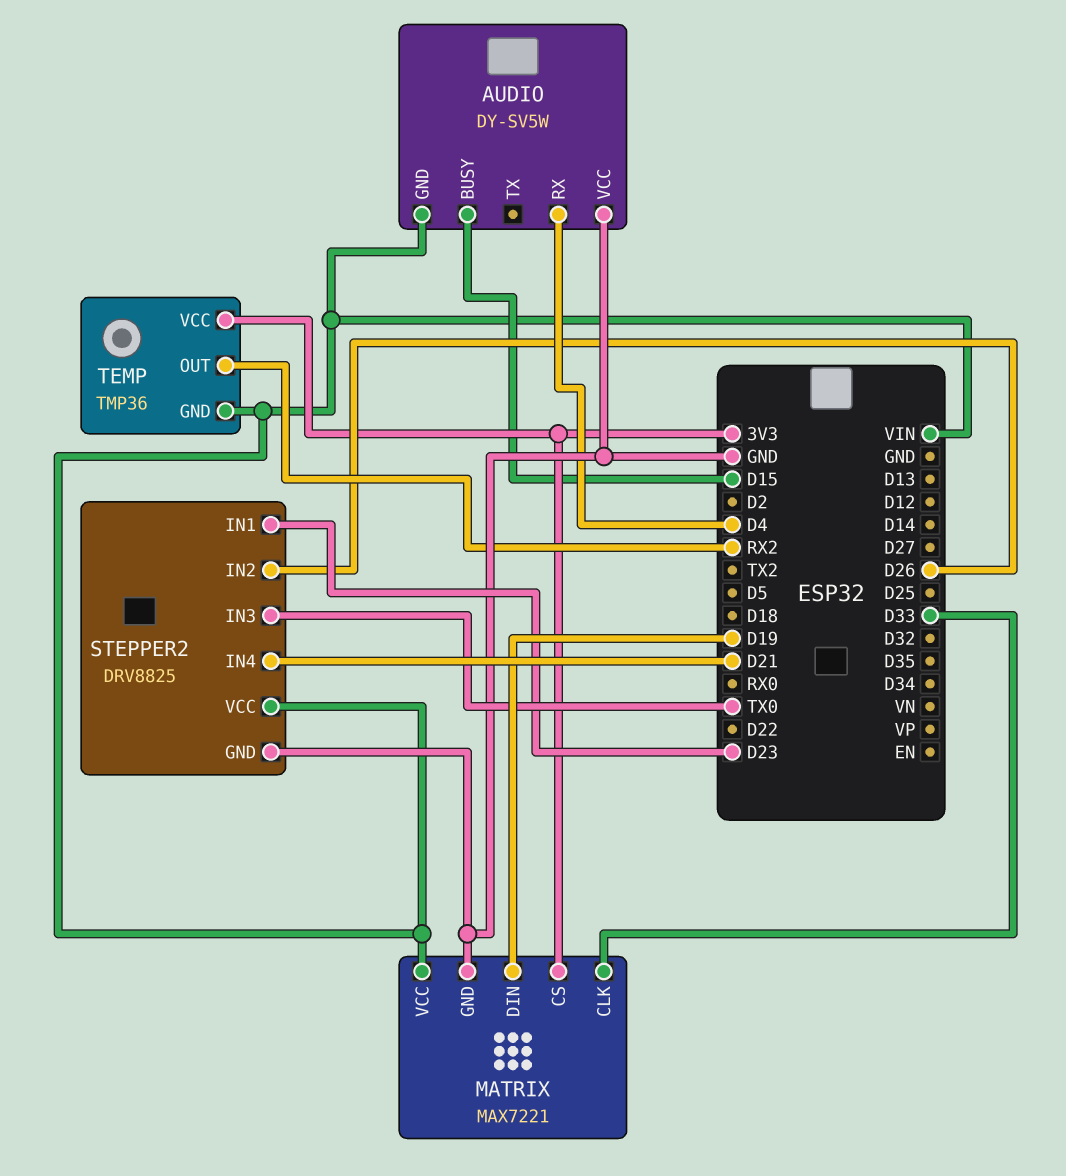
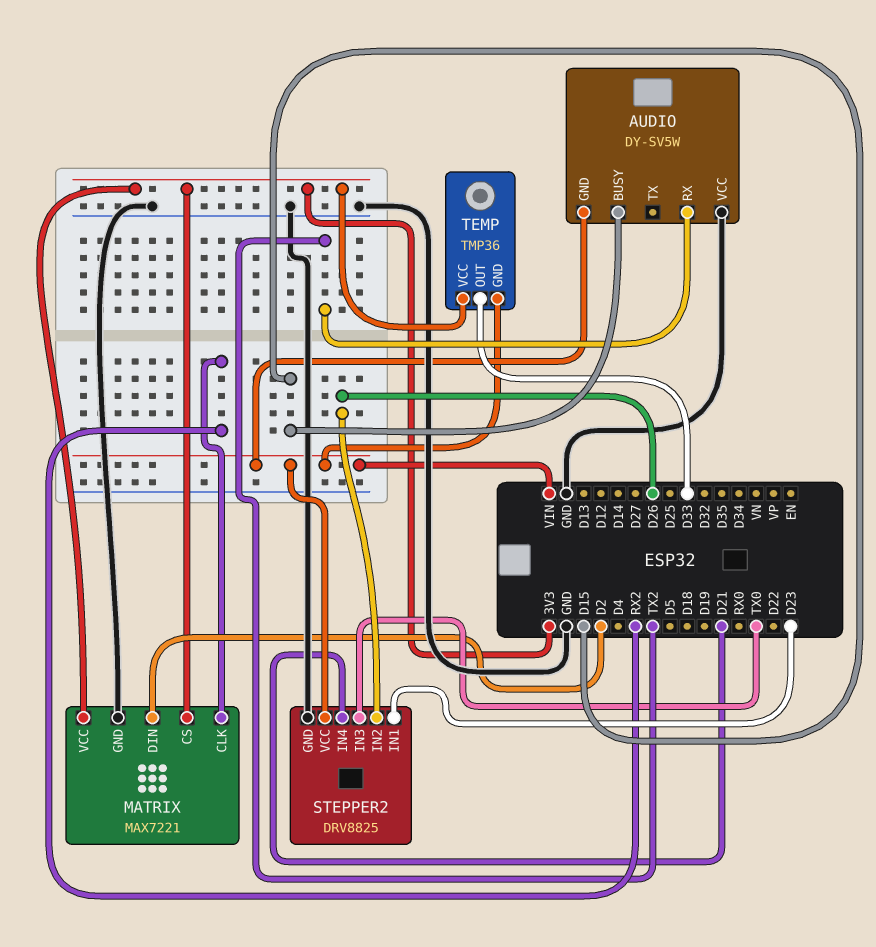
AUDIO pin RX: D4 -> TX2
MATRIX pin CLK: D33 -> RX2
MATRIX pin DIN: D19 -> D2
MATRIX pin VCC: VIN -> 3V3
TEMP pin OUT: RX2 -> D33

